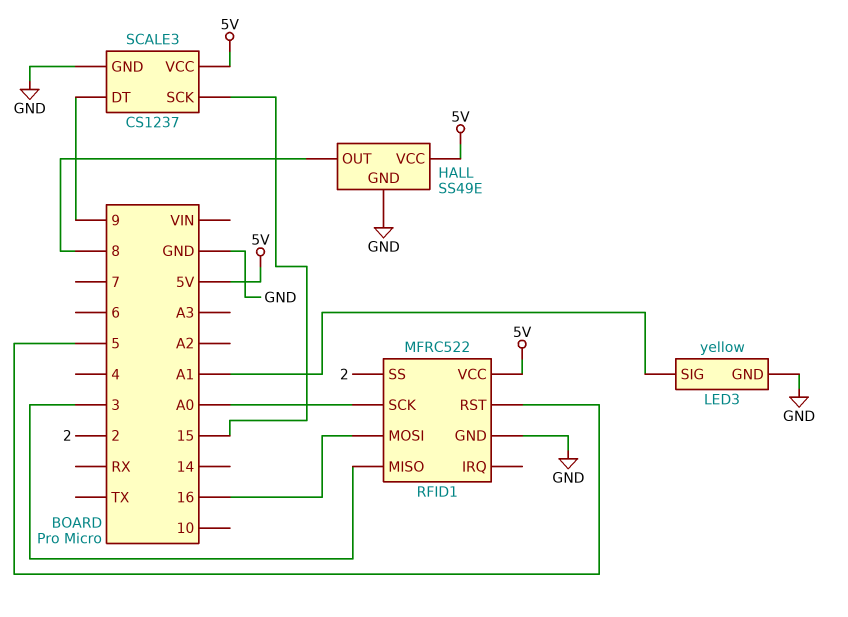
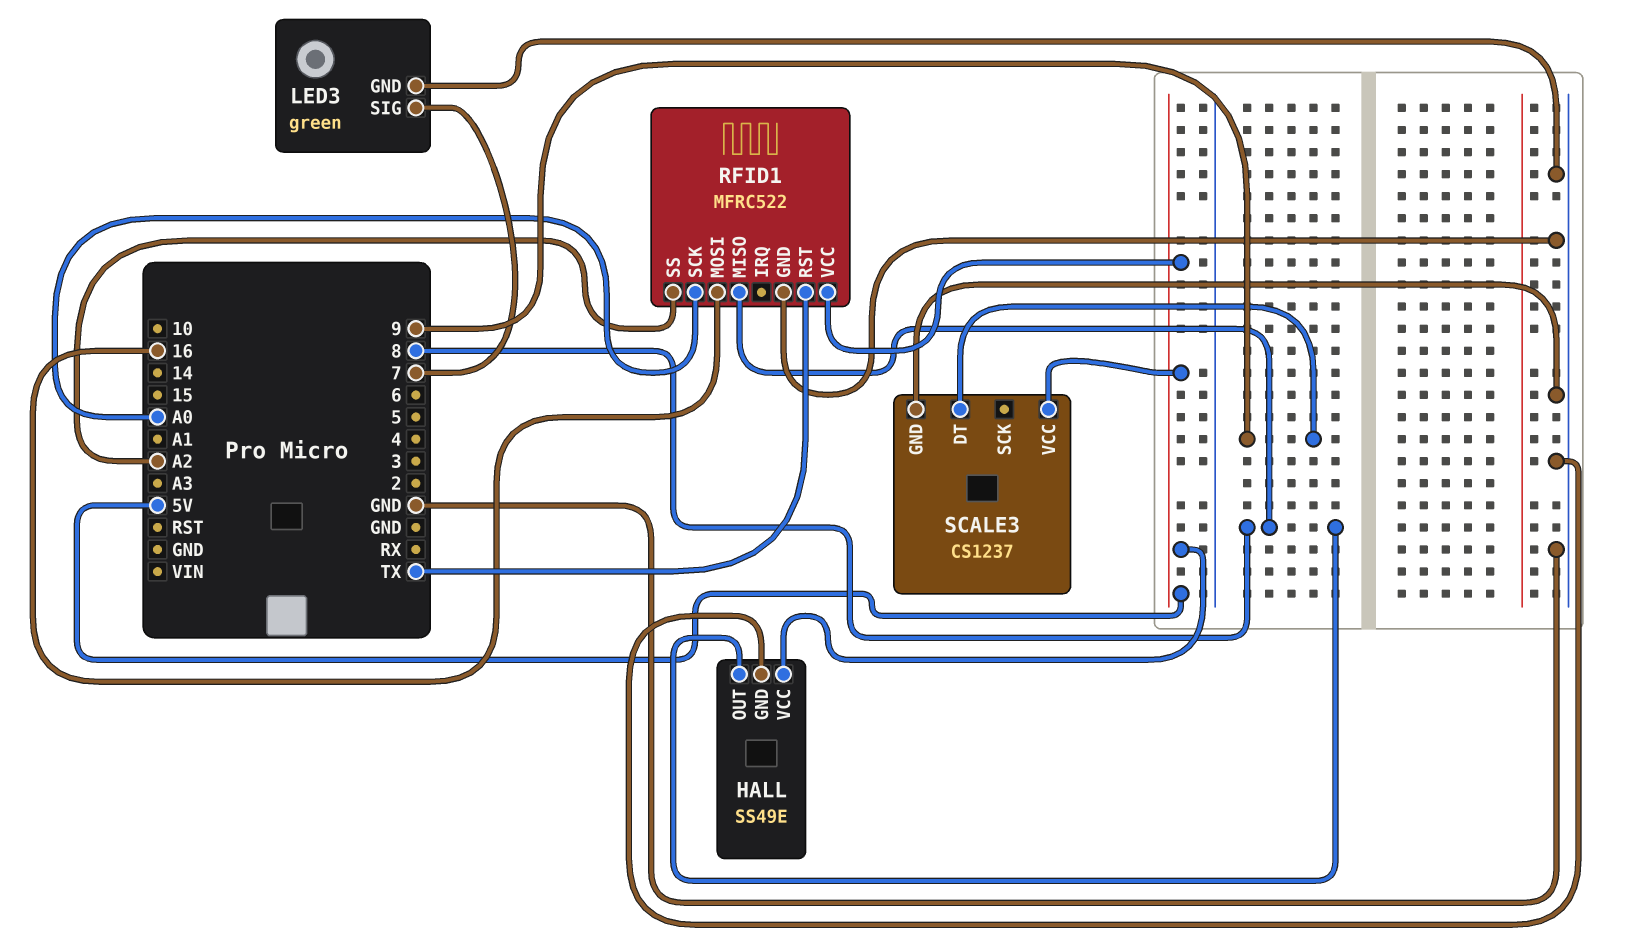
LED3: yellow -> green
LED3 pin SIG: A1 -> 7
RFID1 pin MISO: 3 -> 8
RFID1 pin RST: 5 -> TX
RFID1 pin SS: 2 -> A2
SCALE3 pin SCK: 15 -> none

